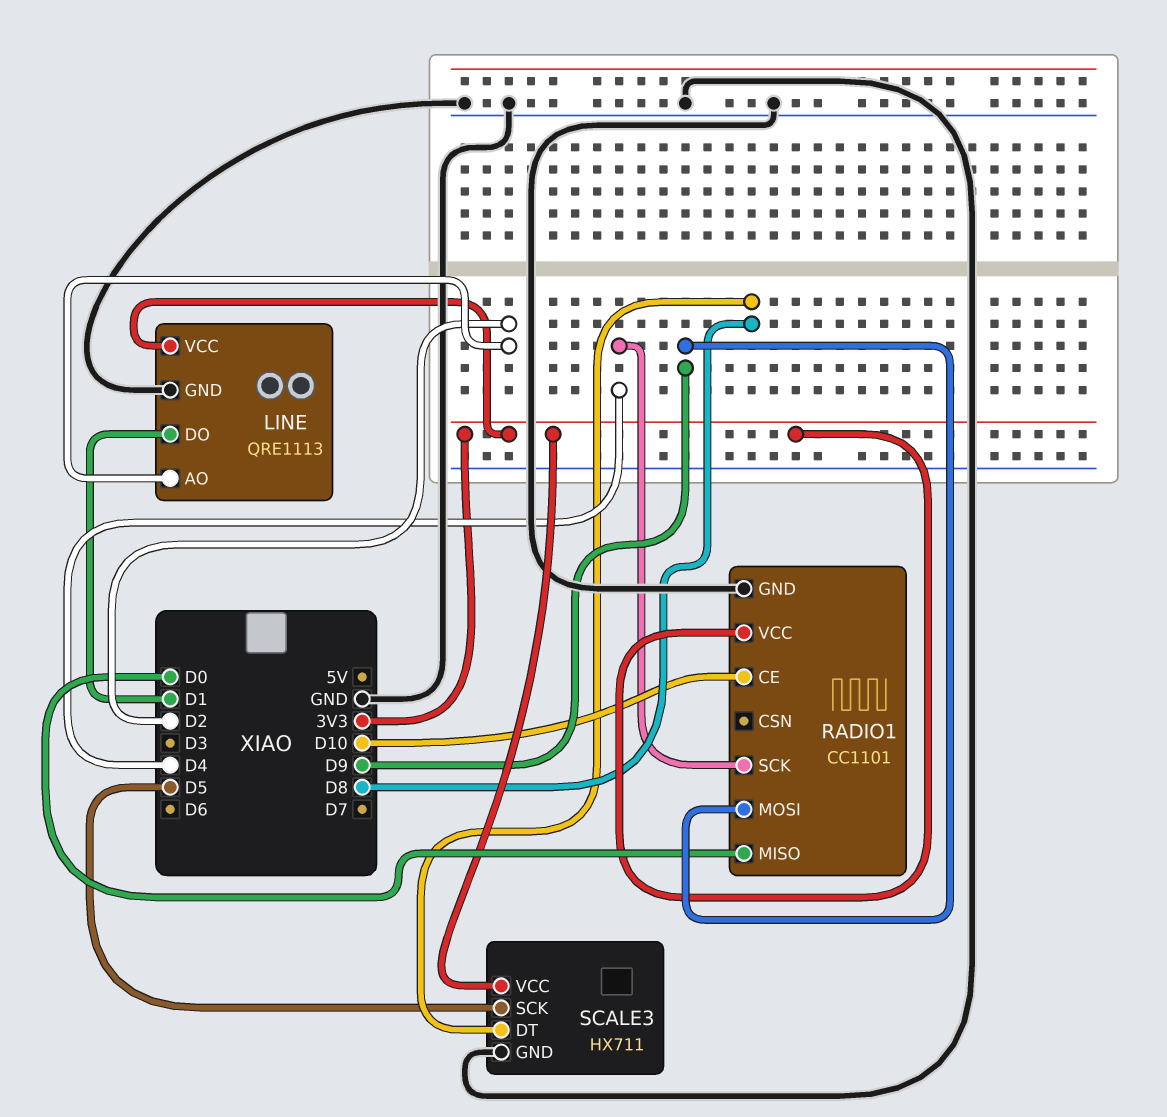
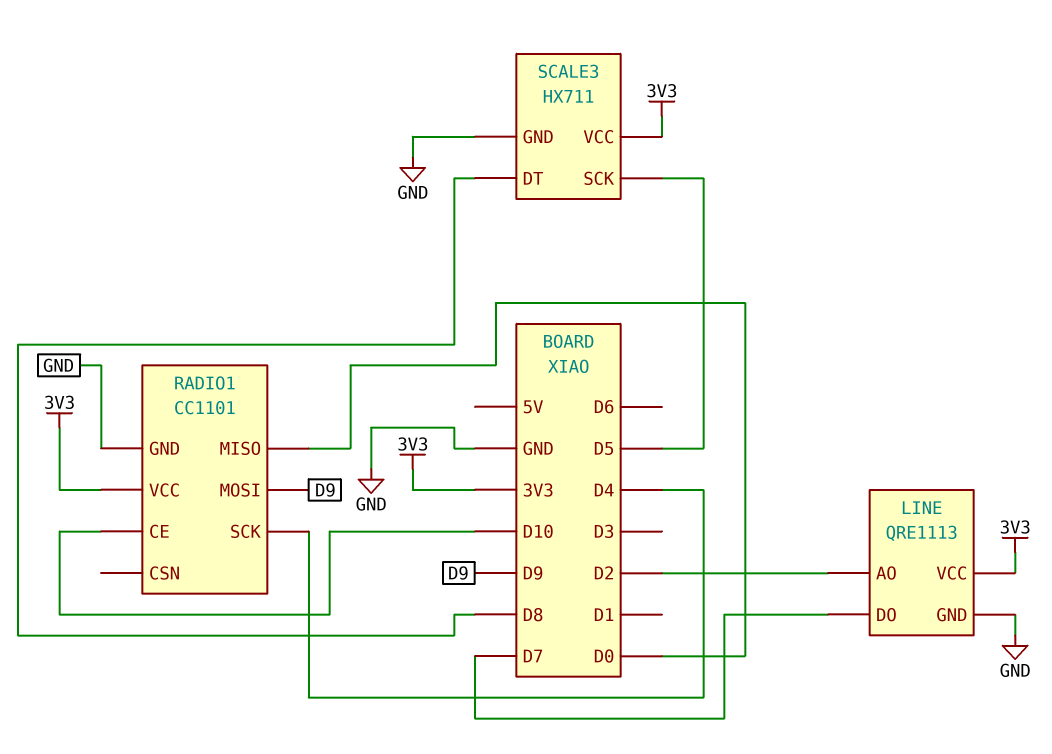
LINE pin DO: D1 -> D7

